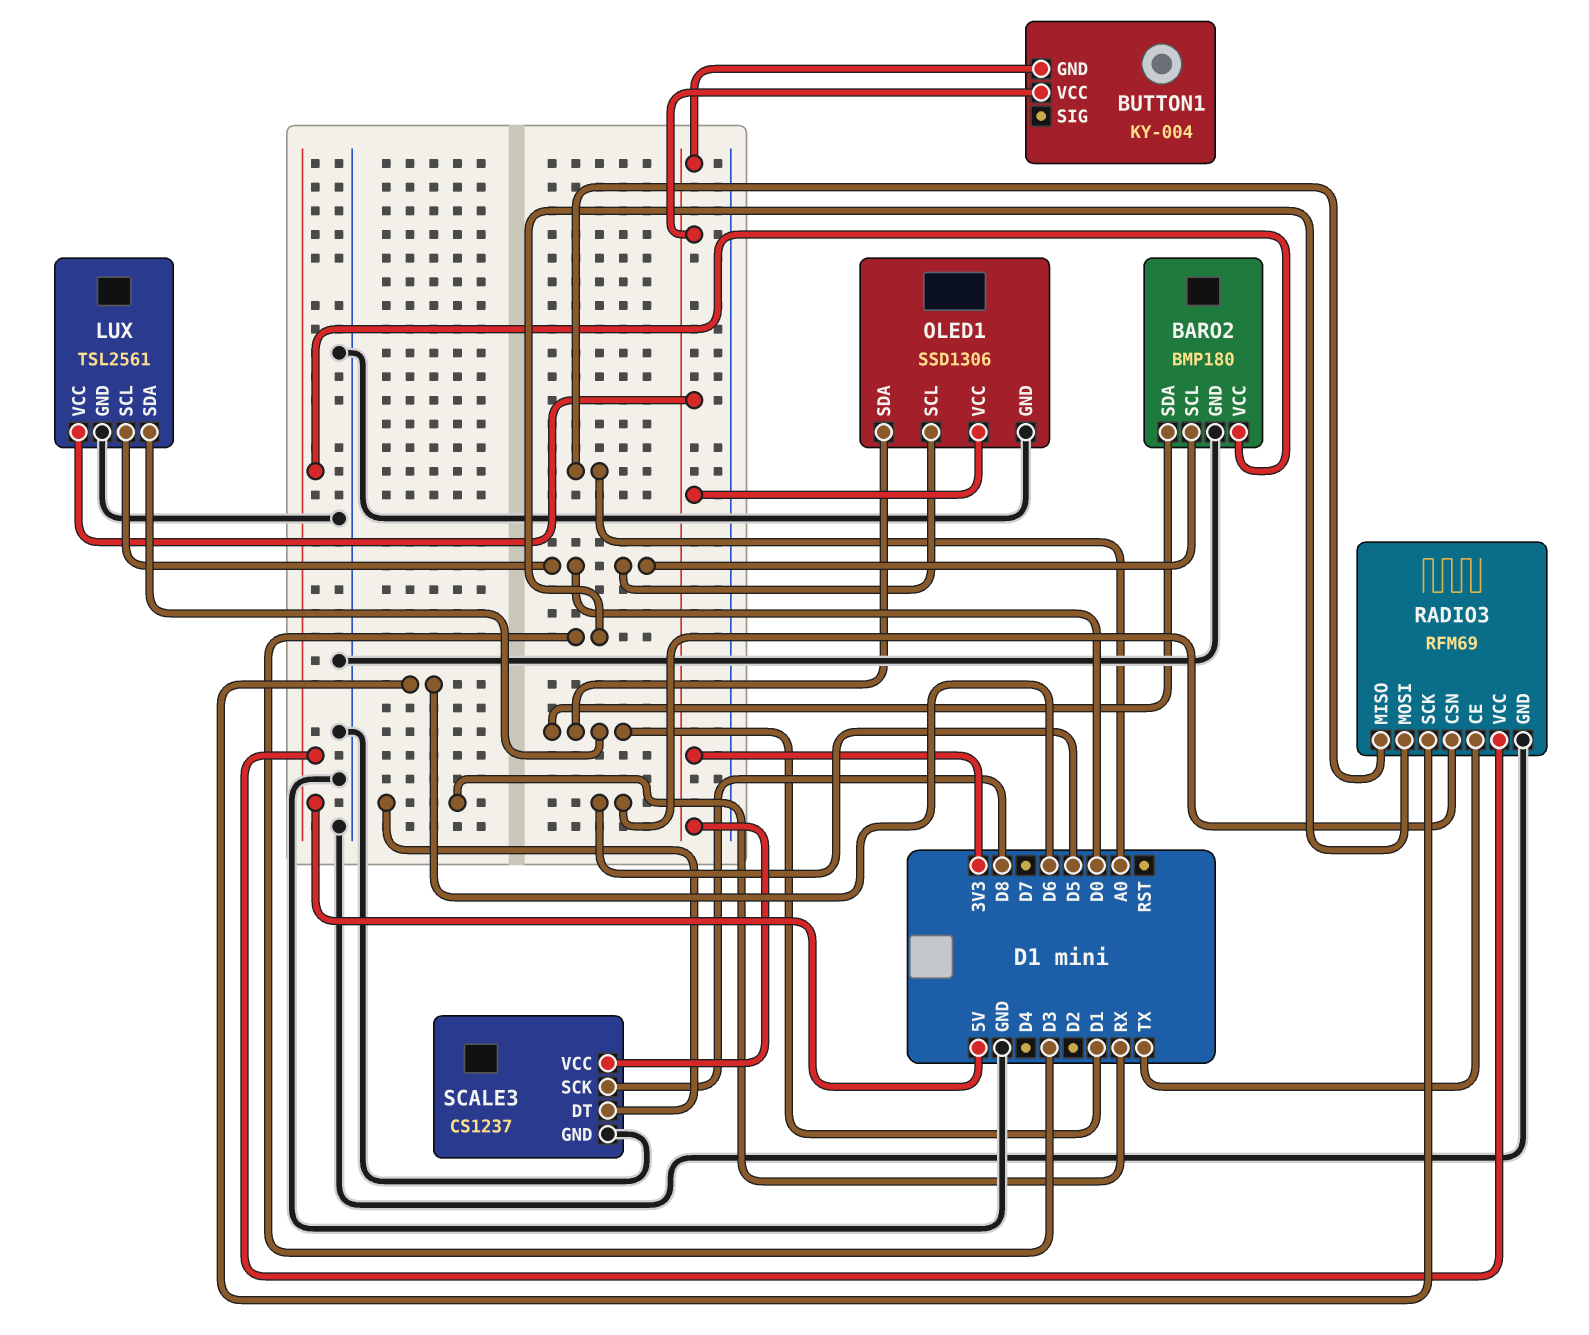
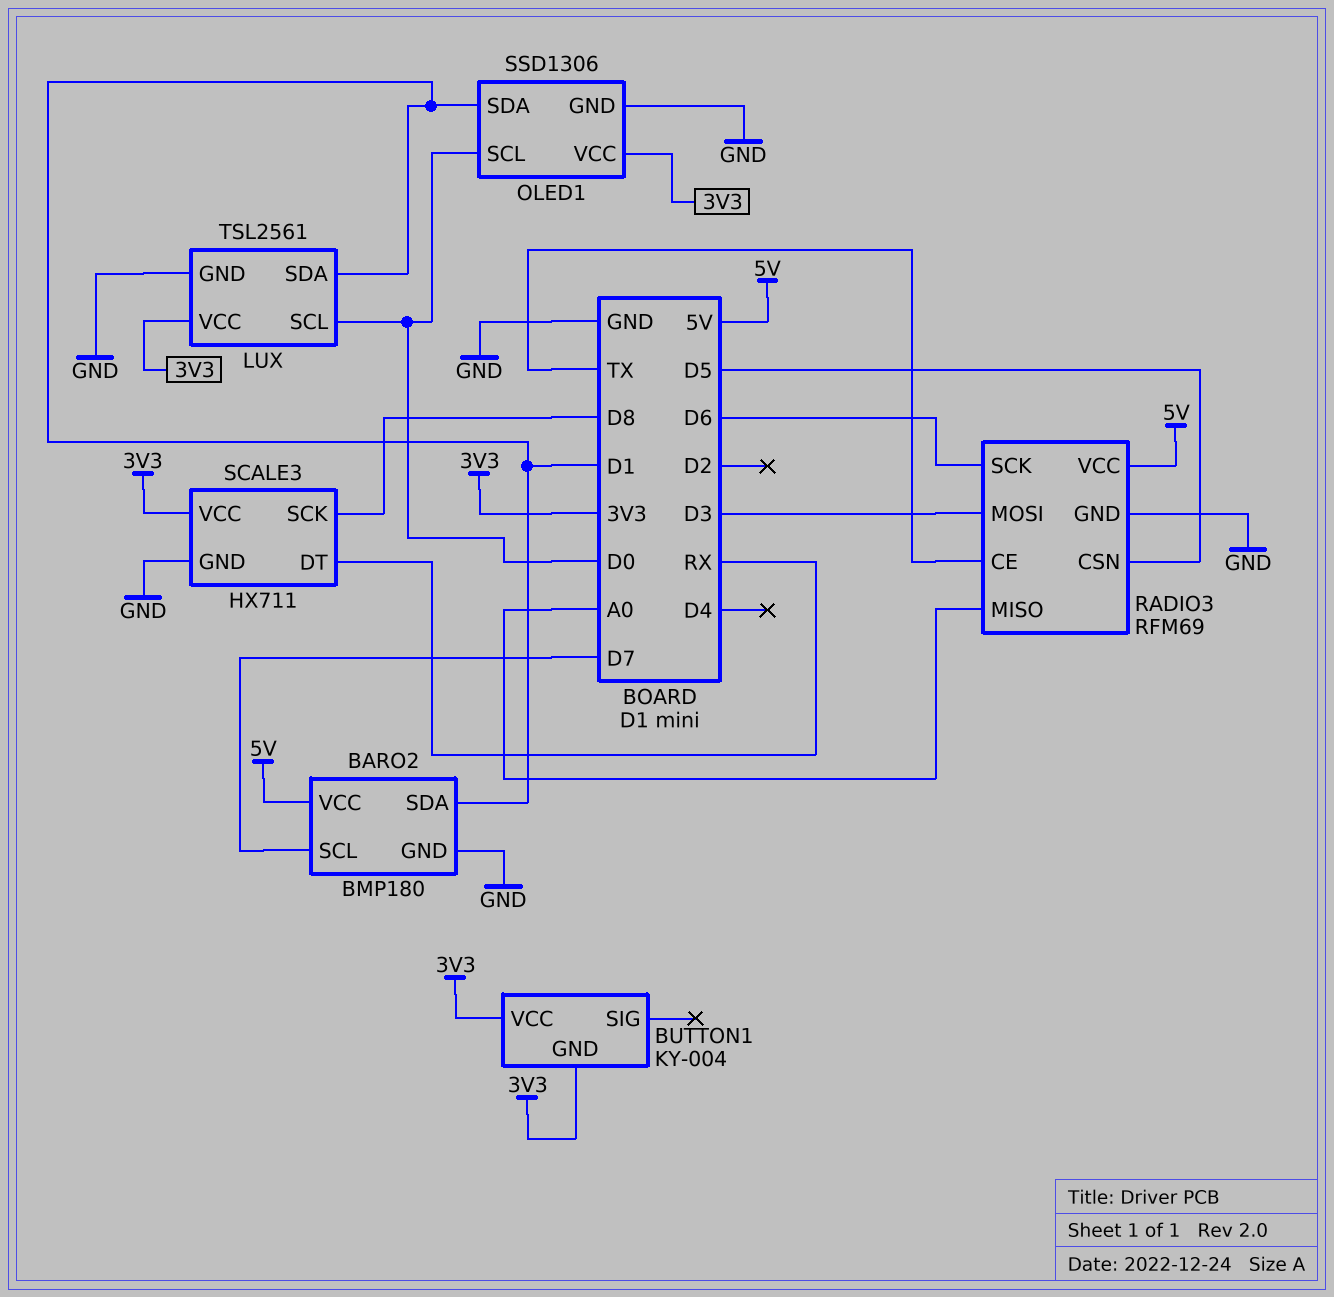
BARO2 pin SCL: D0 -> D7
SCALE3: CS1237 -> HX711

